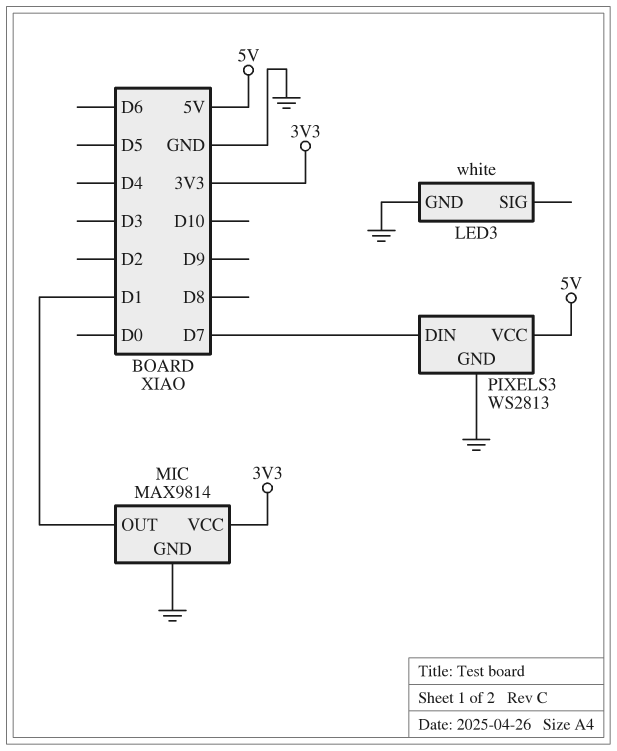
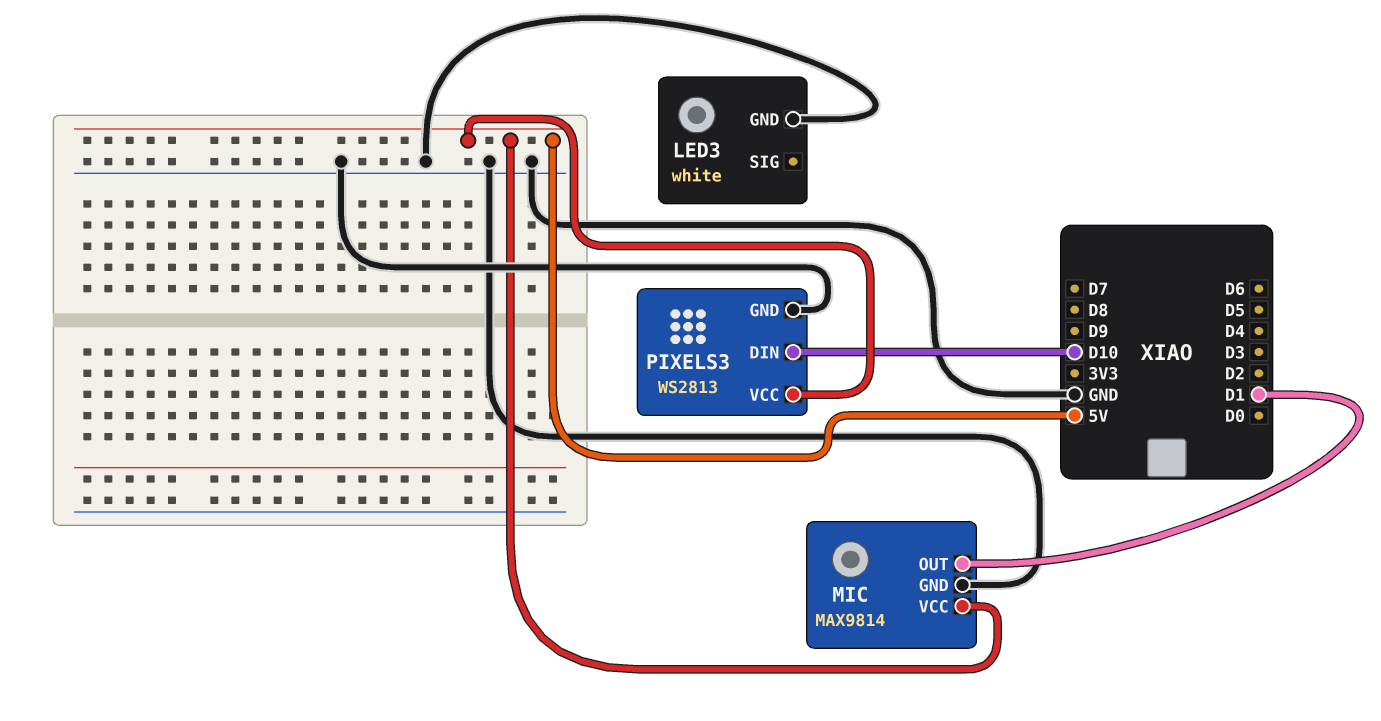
MIC pin VCC: 3V3 -> 5V
PIXELS3 pin DIN: D7 -> D10

